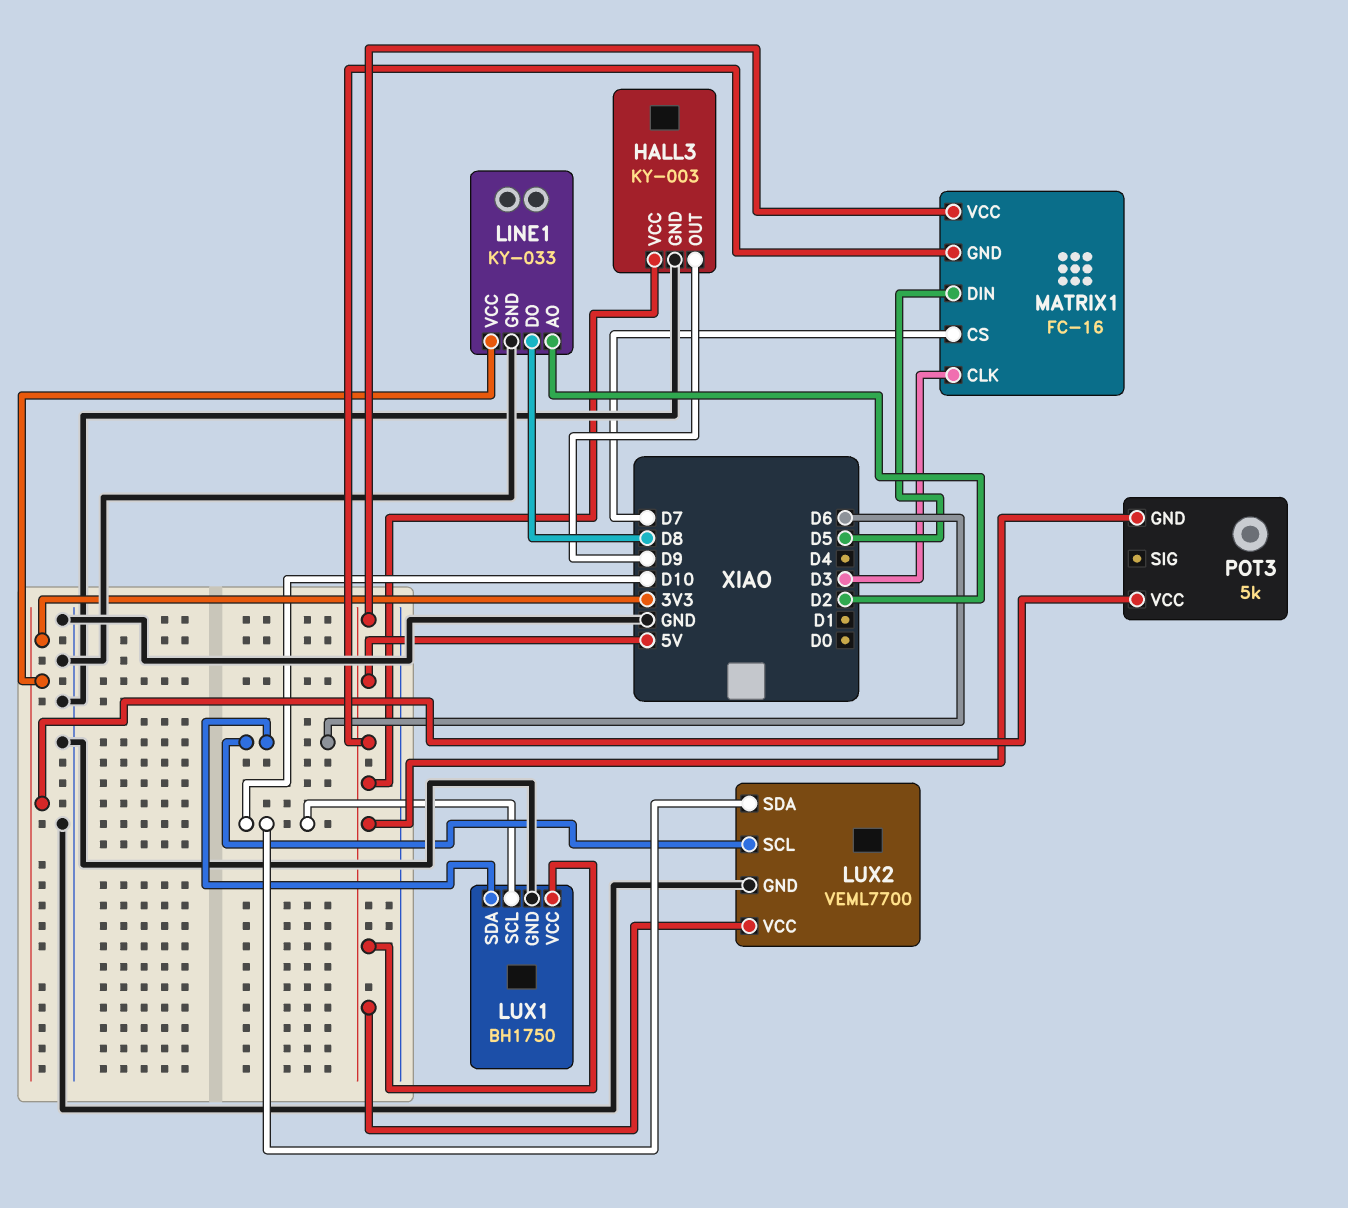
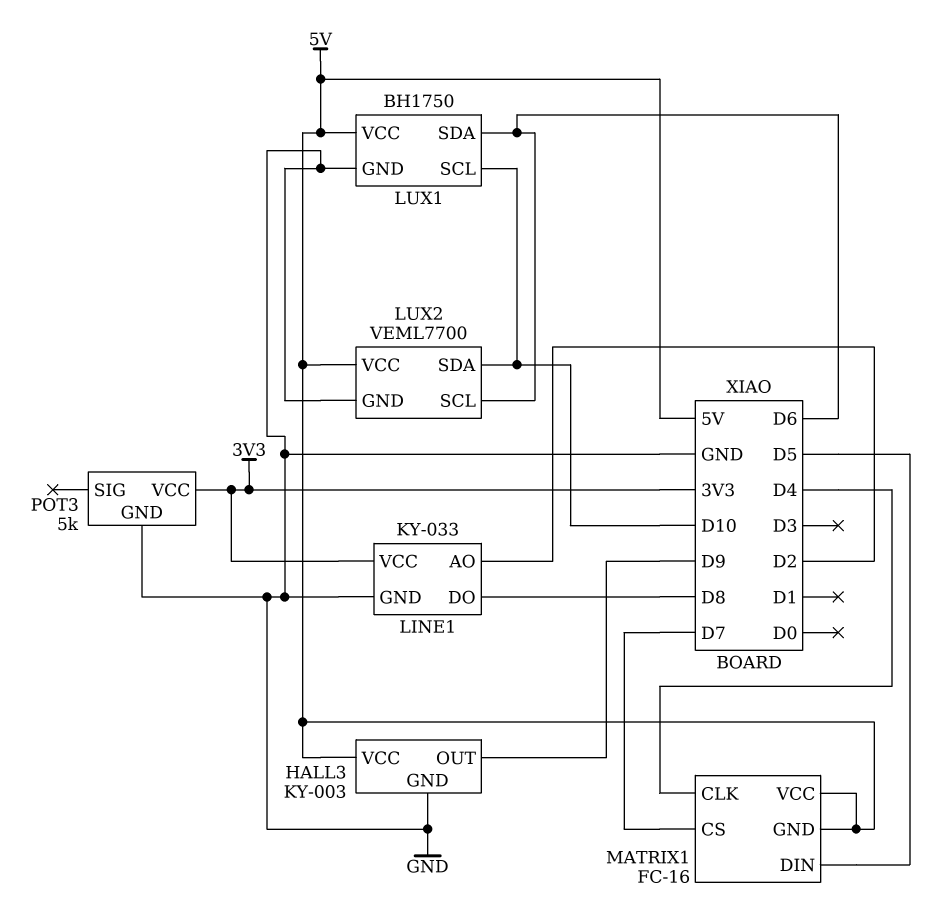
MATRIX1 pin CLK: D3 -> D4
POT3 pin GND: 5V -> GND

